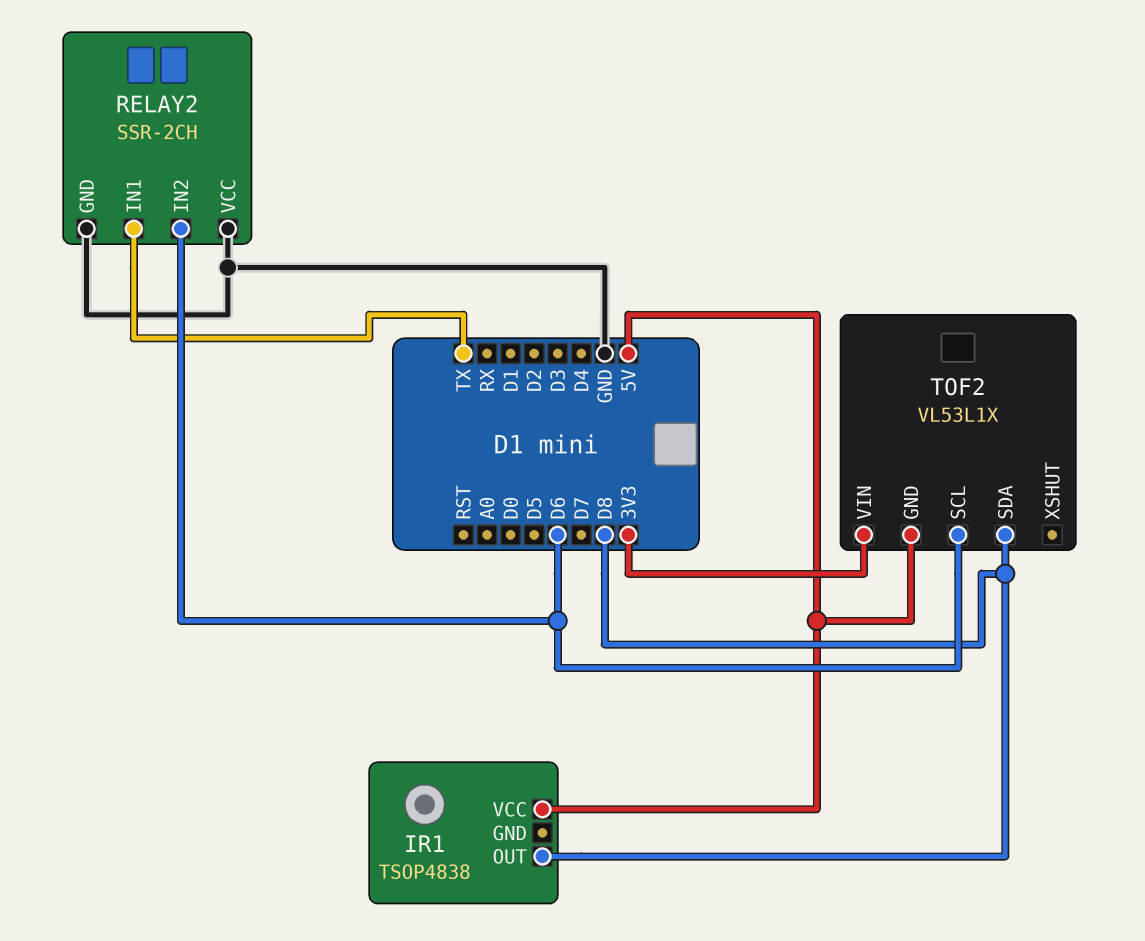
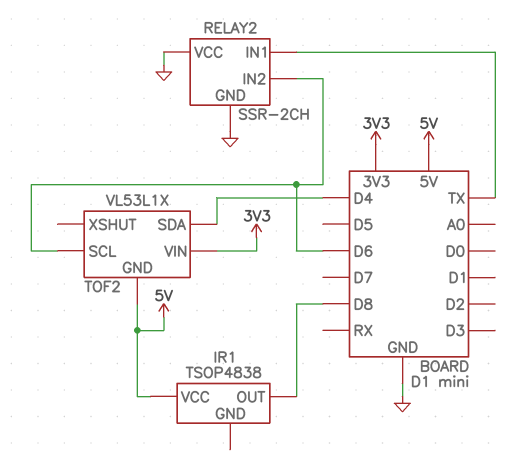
TOF2 pin SDA: D8 -> D4

